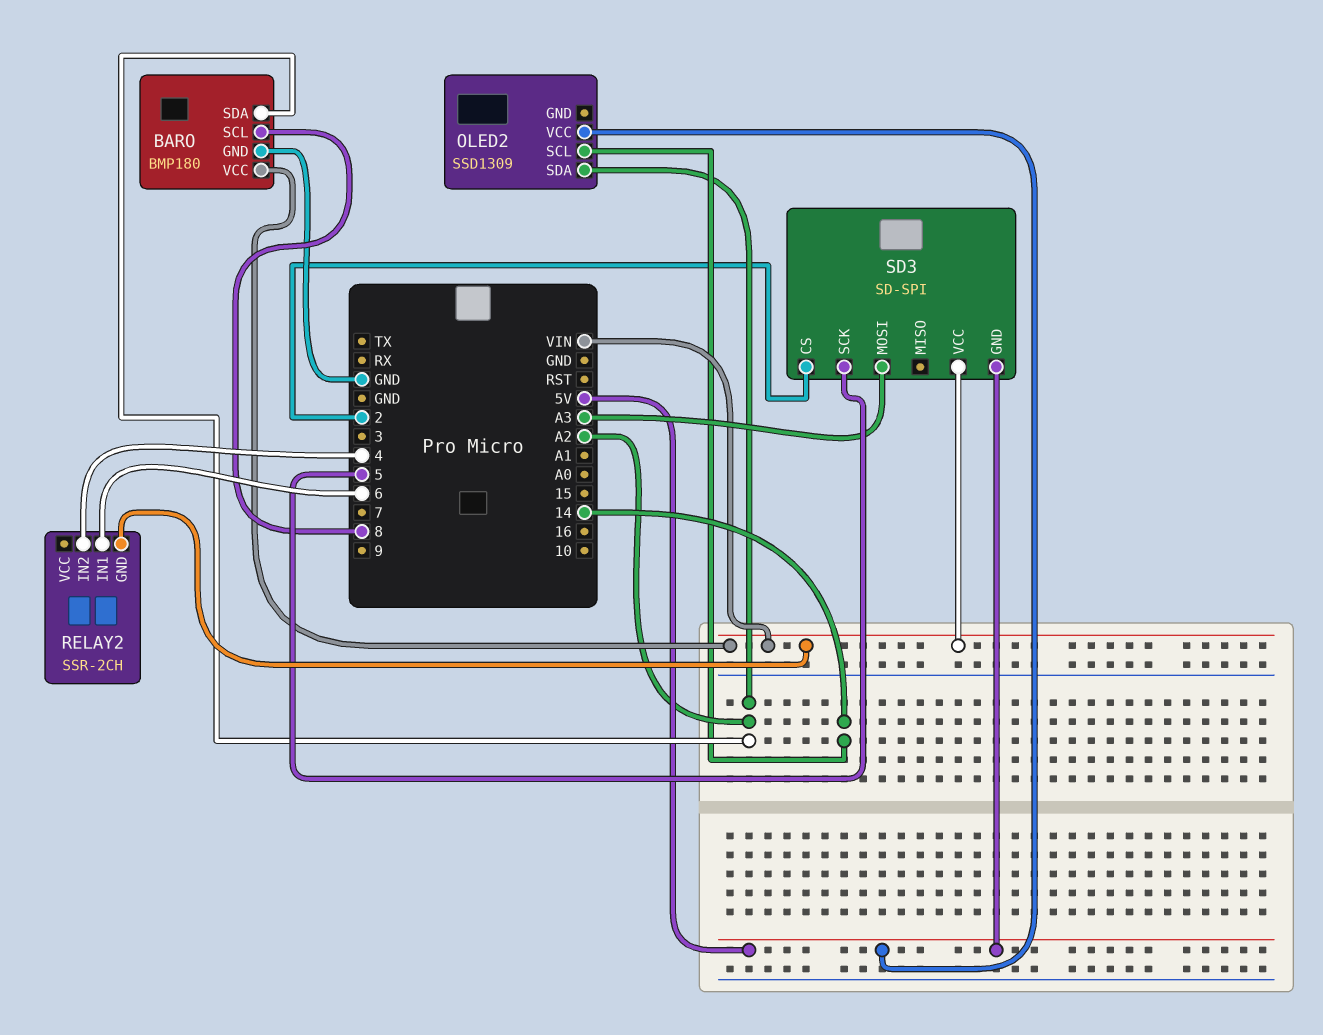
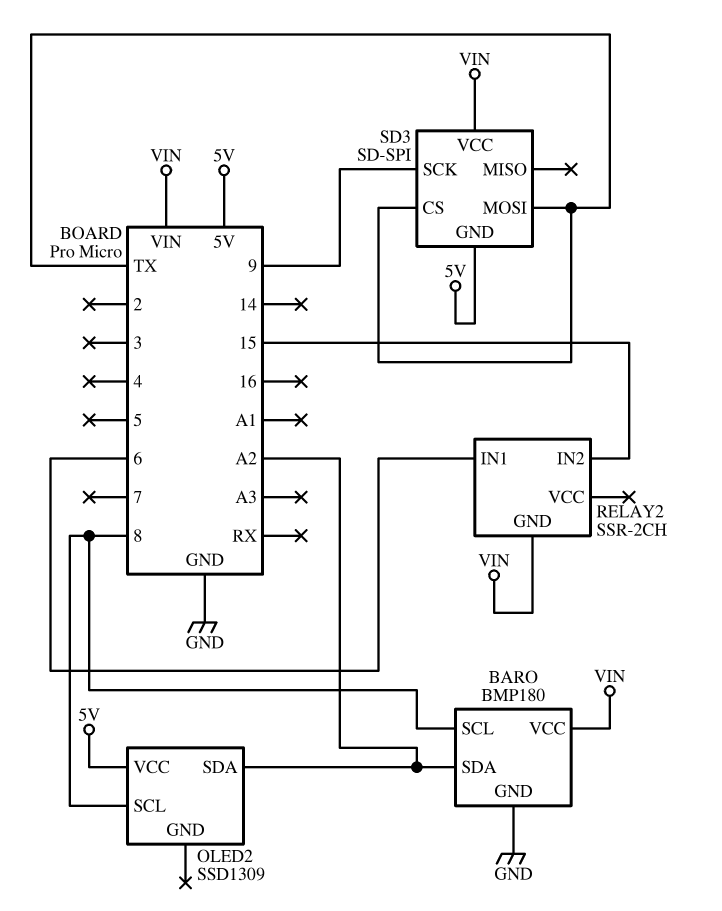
OLED2 pin SCL: 14 -> 8
RELAY2 pin IN2: 4 -> 15
SD3 pin CS: 2 -> TX
SD3 pin MOSI: A3 -> TX
SD3 pin SCK: 5 -> 9

